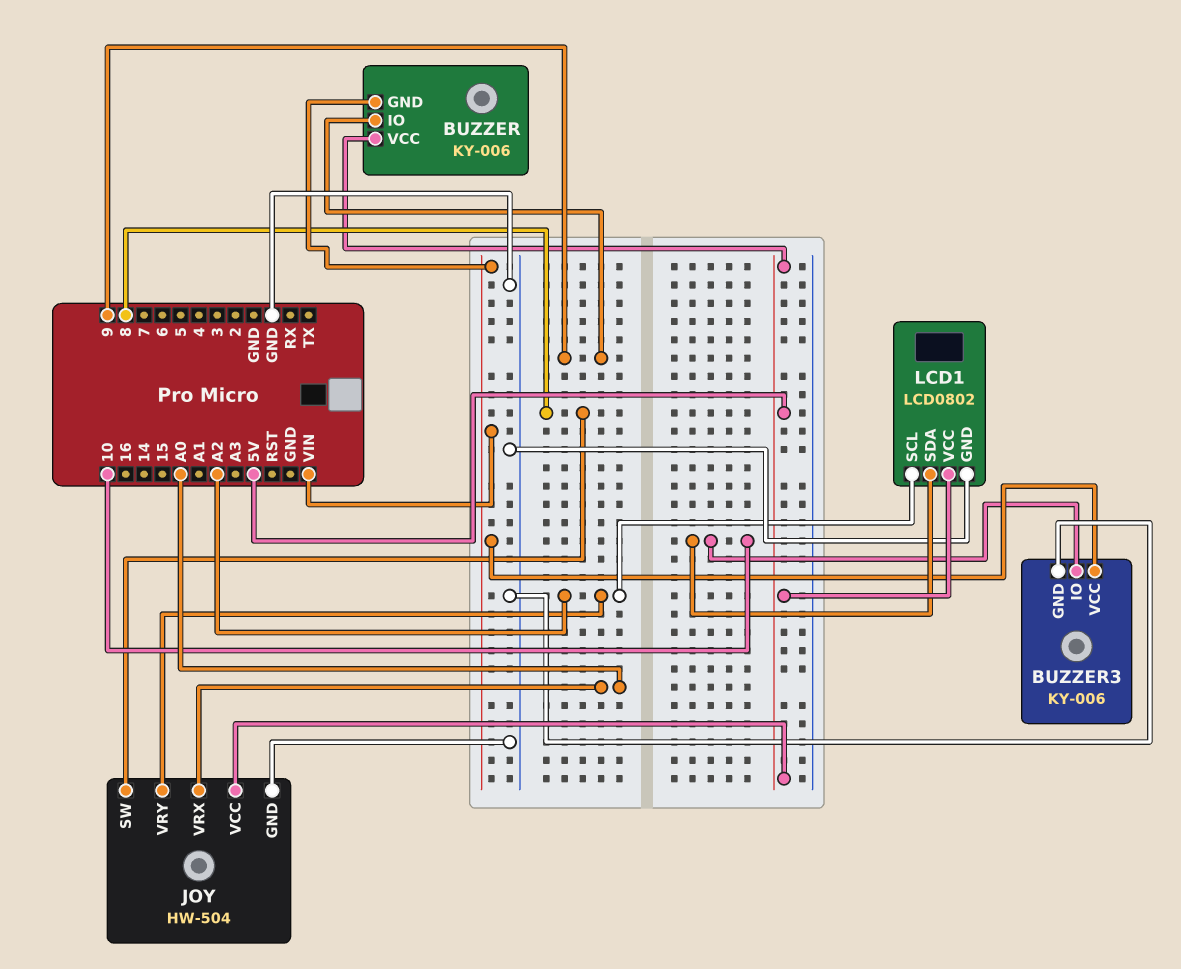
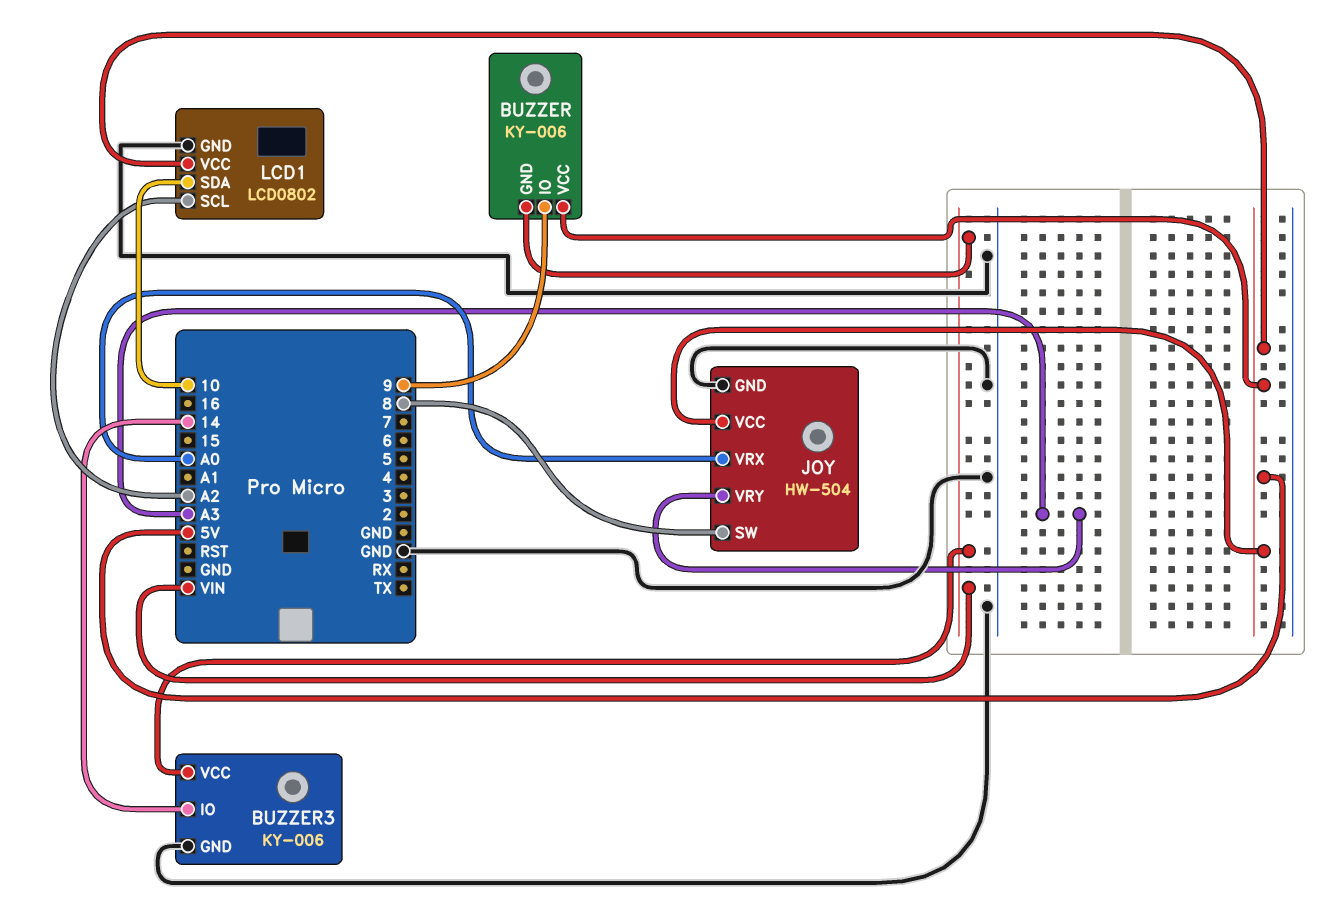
BUZZER3 pin IO: 10 -> 14
JOY pin VRY: A2 -> A3

